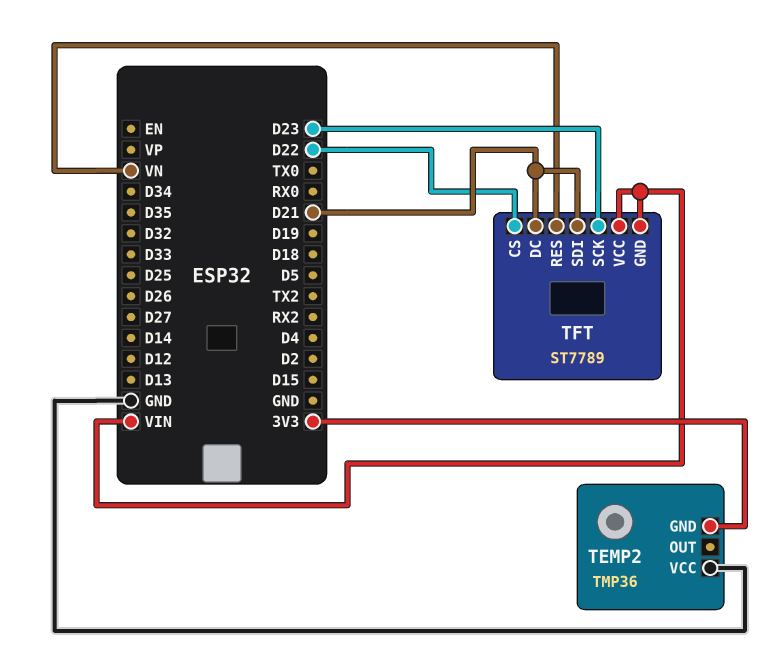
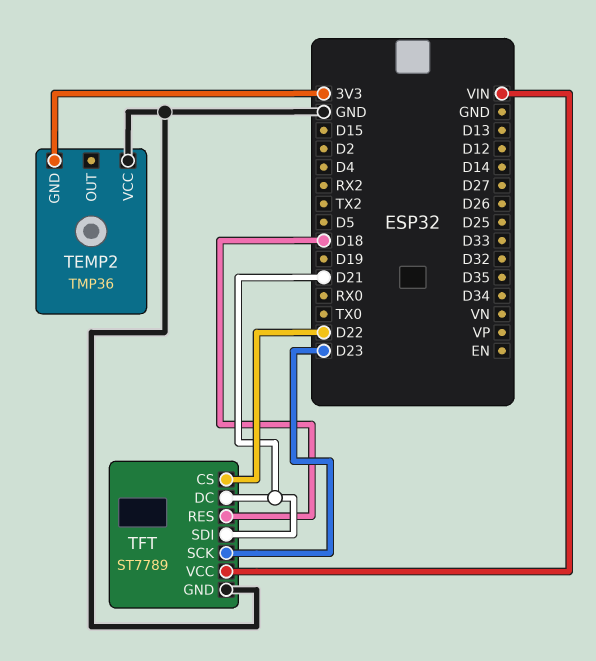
TFT pin GND: VIN -> GND
TFT pin RES: VN -> D18

